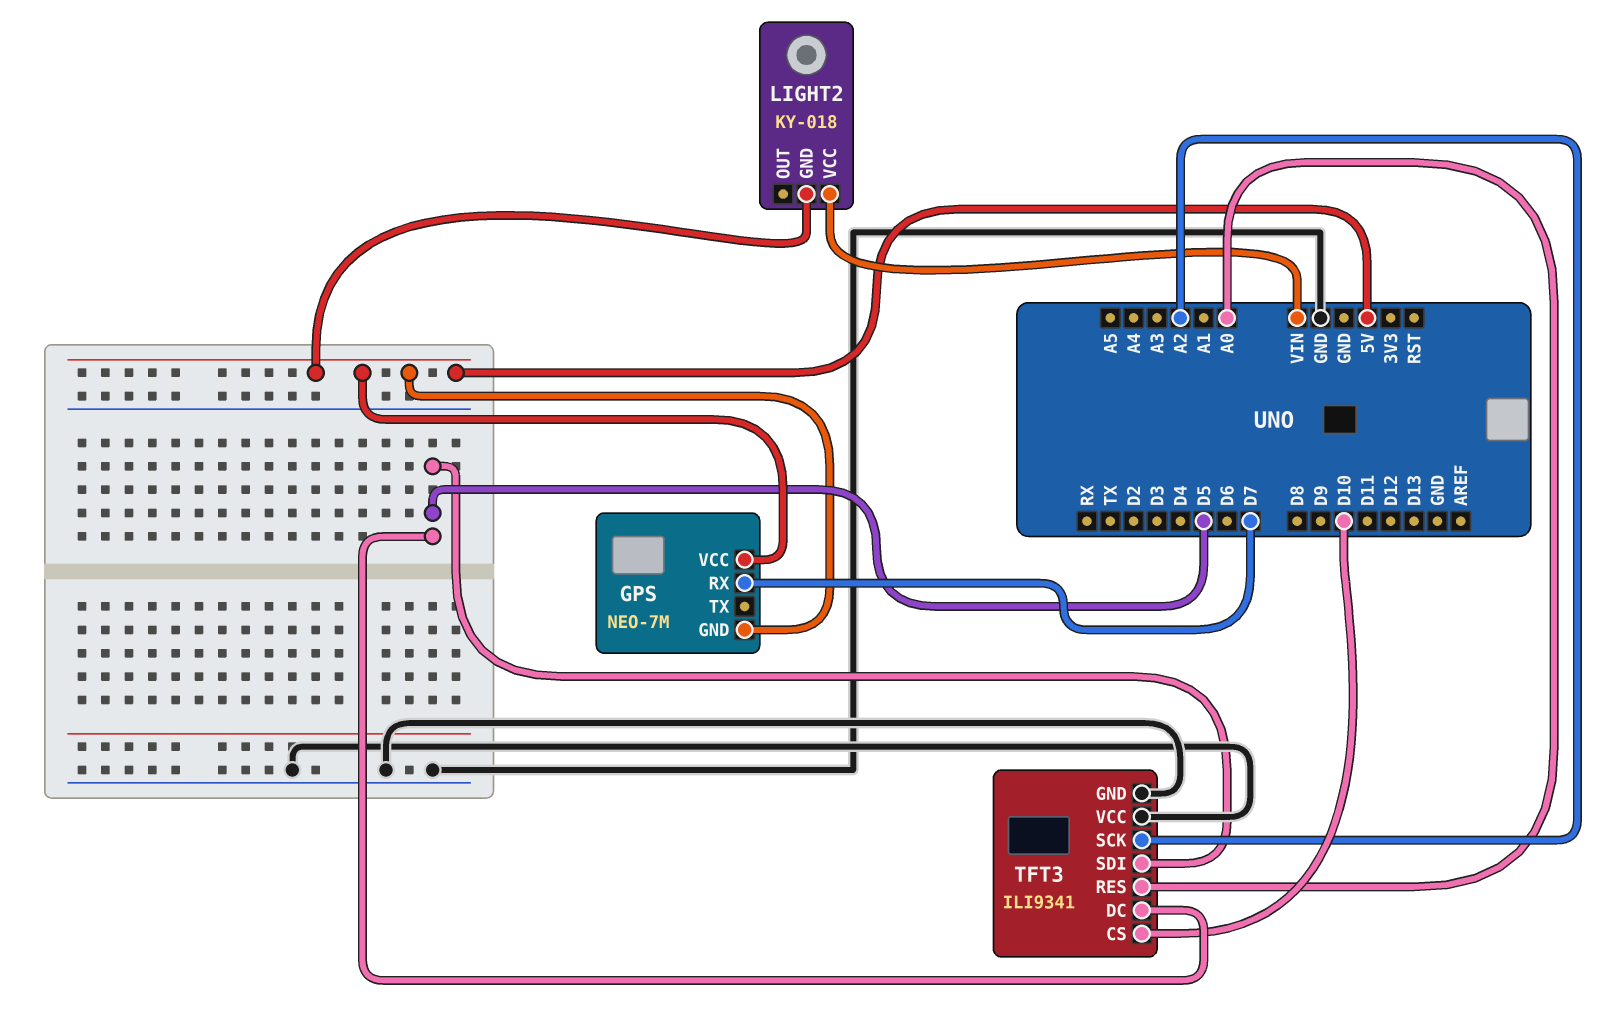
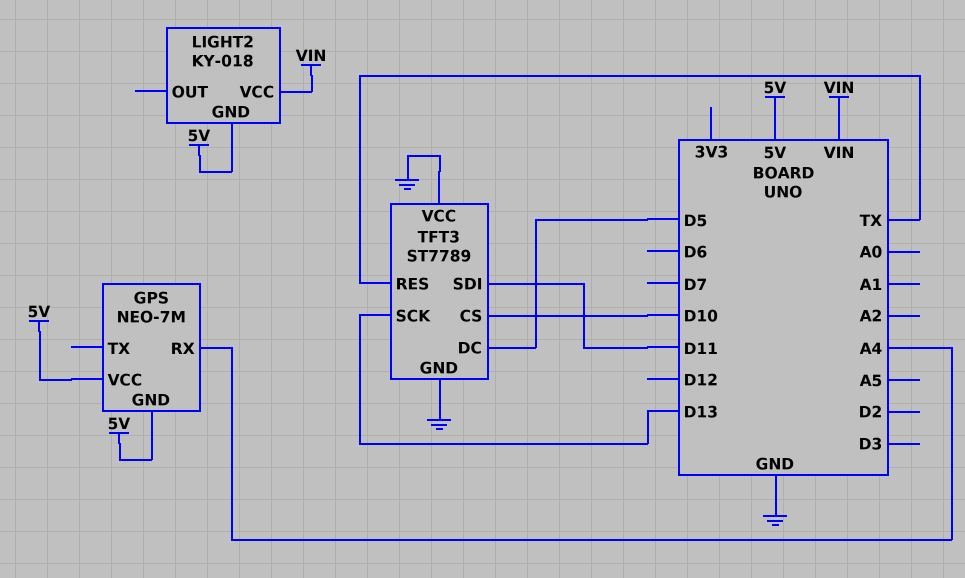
GPS pin RX: D7 -> A4
TFT3: ILI9341 -> ST7789
TFT3 pin RES: A0 -> TX
TFT3 pin SCK: A2 -> D13
TFT3 pin SDI: D5 -> D11

